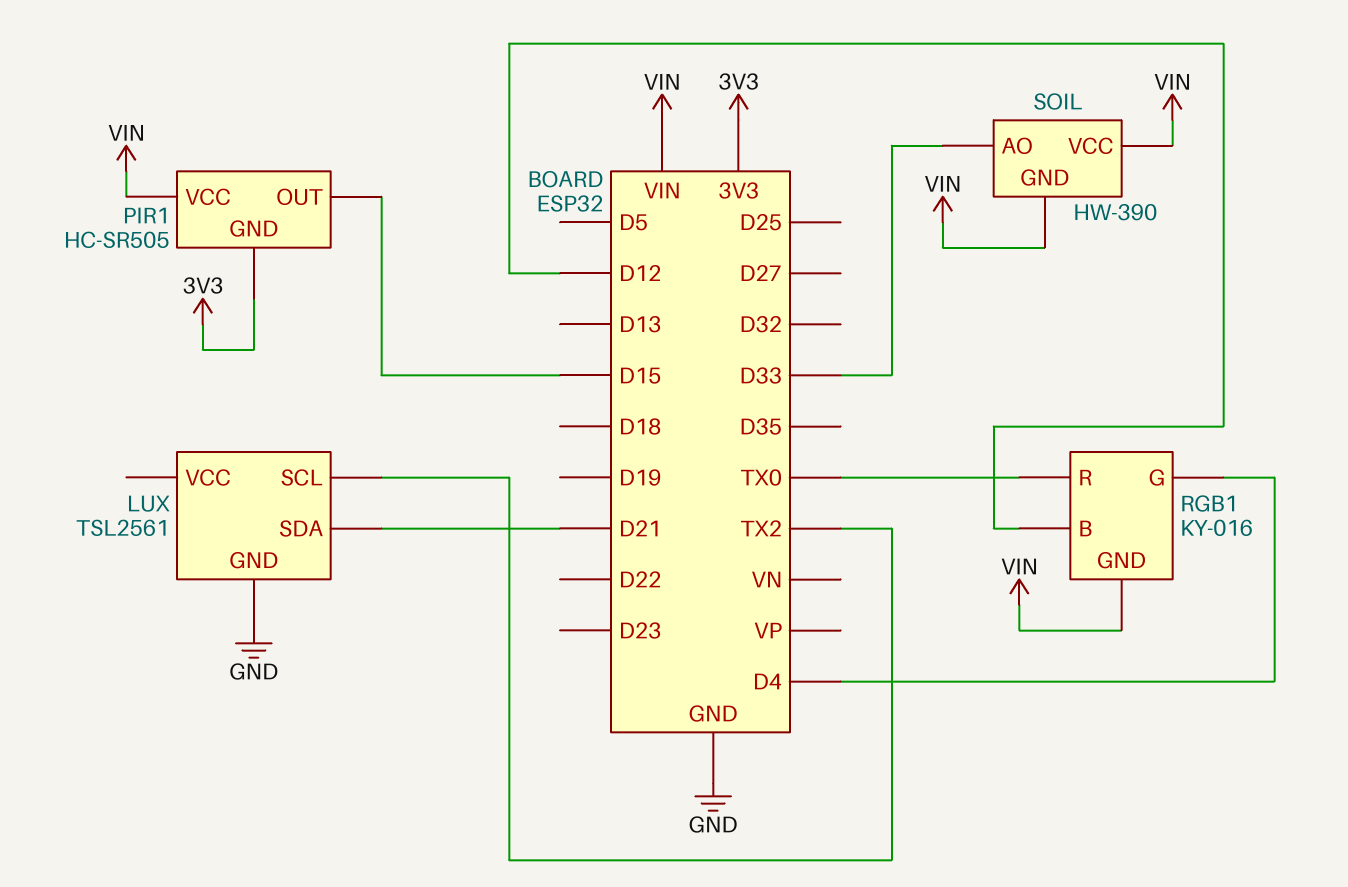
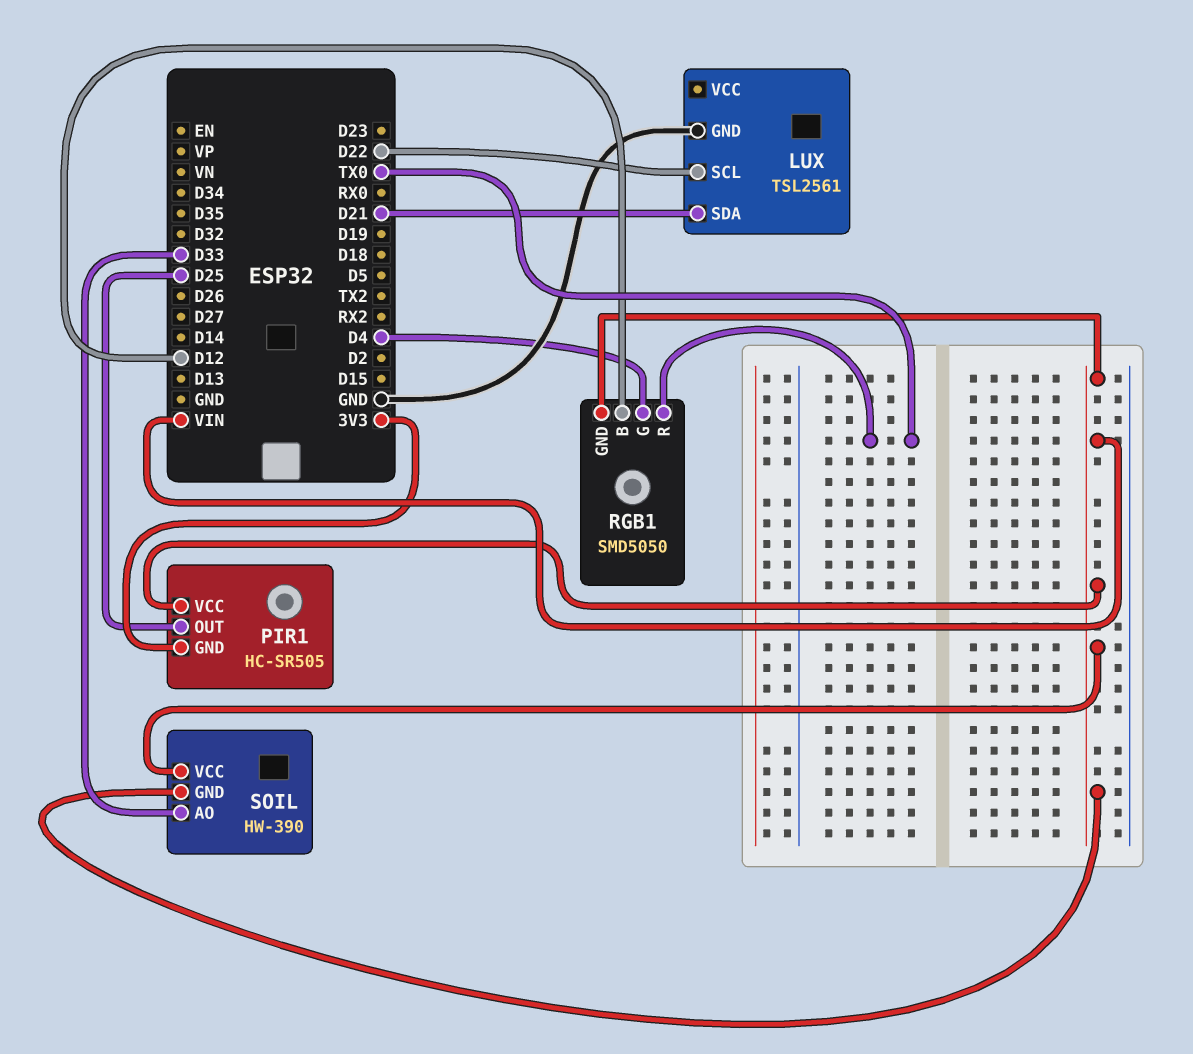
LUX pin SCL: TX2 -> D22
PIR1 pin OUT: D15 -> D25
RGB1: KY-016 -> SMD5050

